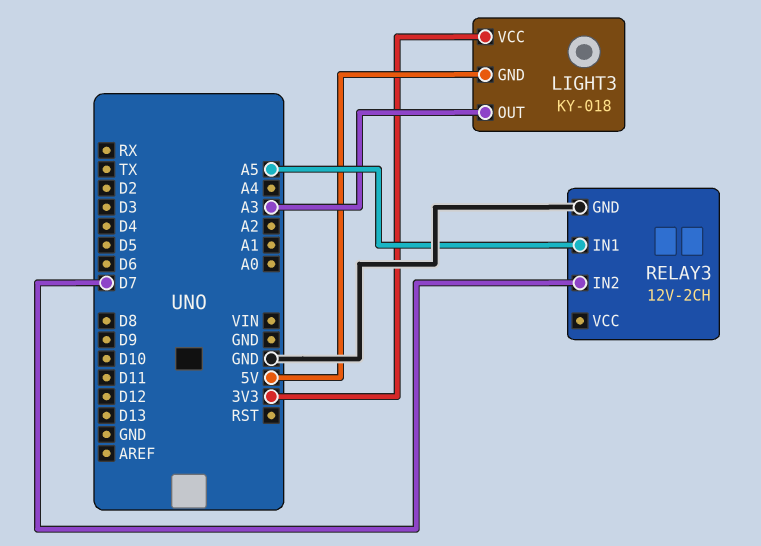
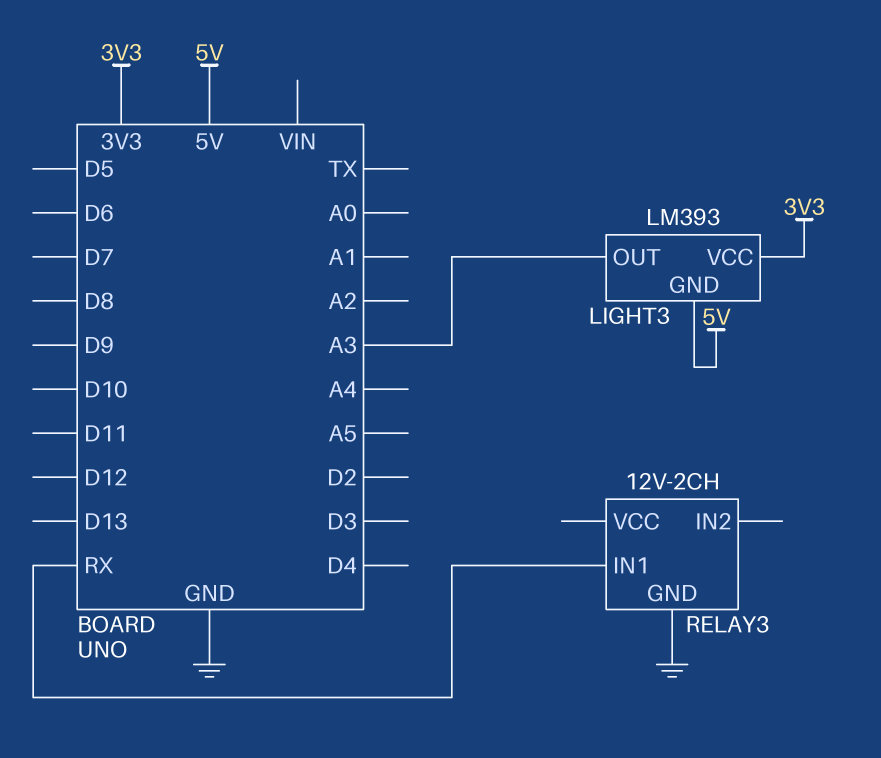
LIGHT3: KY-018 -> LM393
RELAY3 pin IN1: A5 -> RX
RELAY3 pin IN2: D7 -> none

